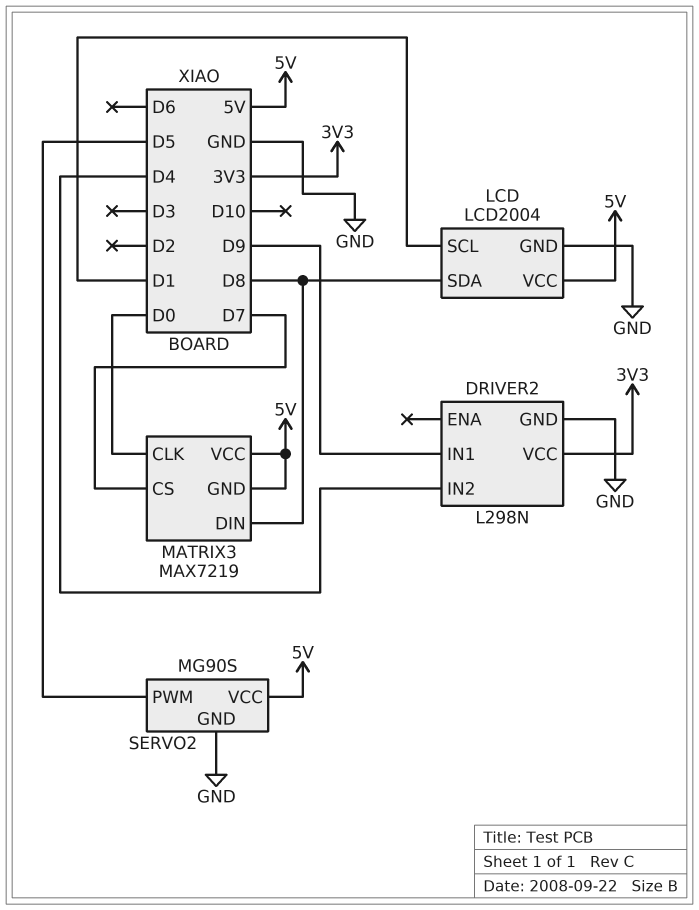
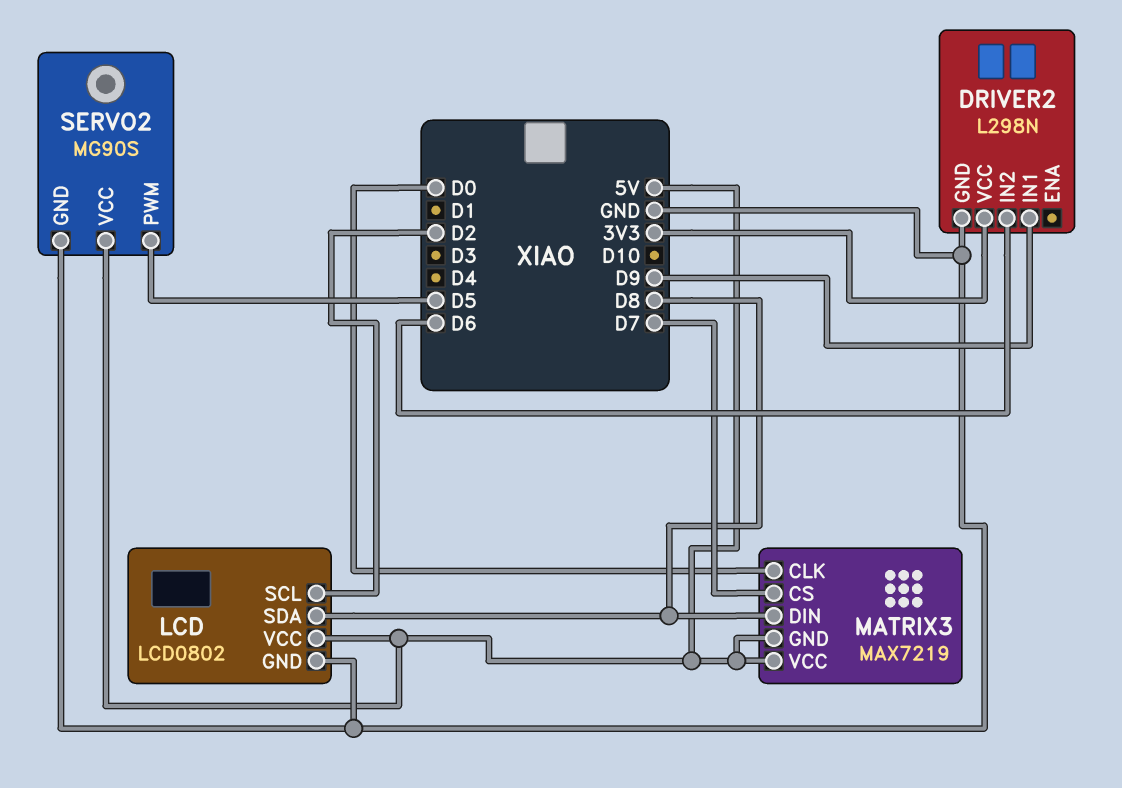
DRIVER2 pin IN2: D4 -> D6
LCD: LCD2004 -> LCD0802
LCD pin SCL: D1 -> D2

